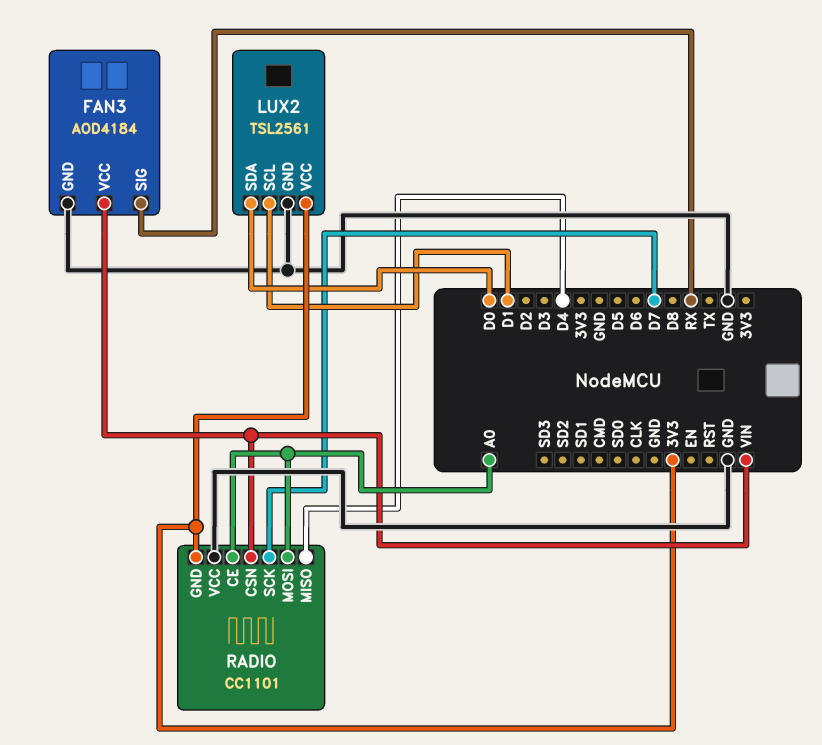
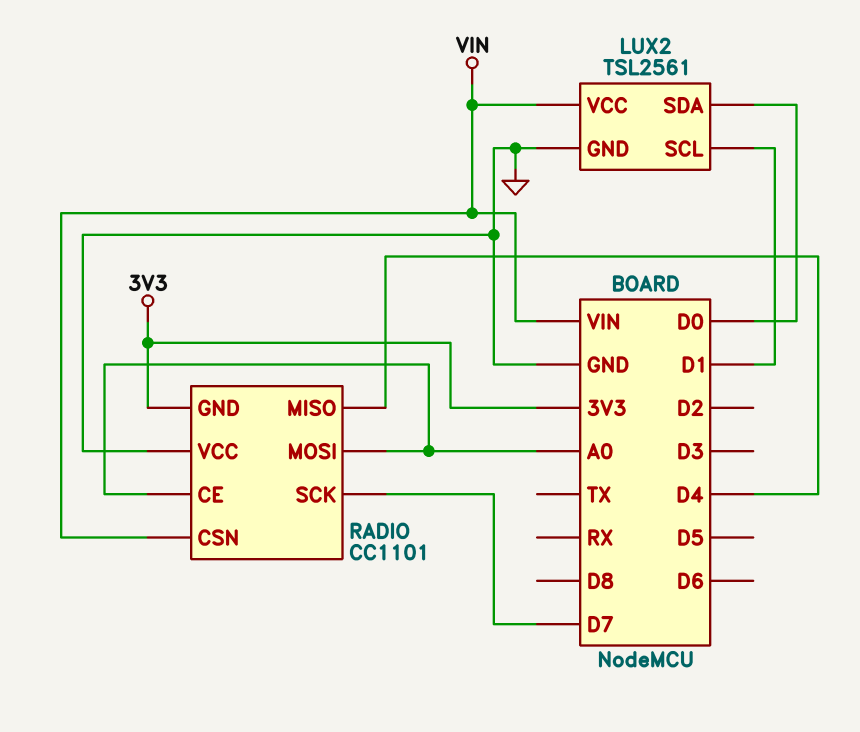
FAN3: AOD4184 -> none
FAN3 pin GND: GND -> none
FAN3 pin SIG: RX -> none
FAN3 pin VCC: VIN -> none
LUX2 pin VCC: 3V3 -> VIN

